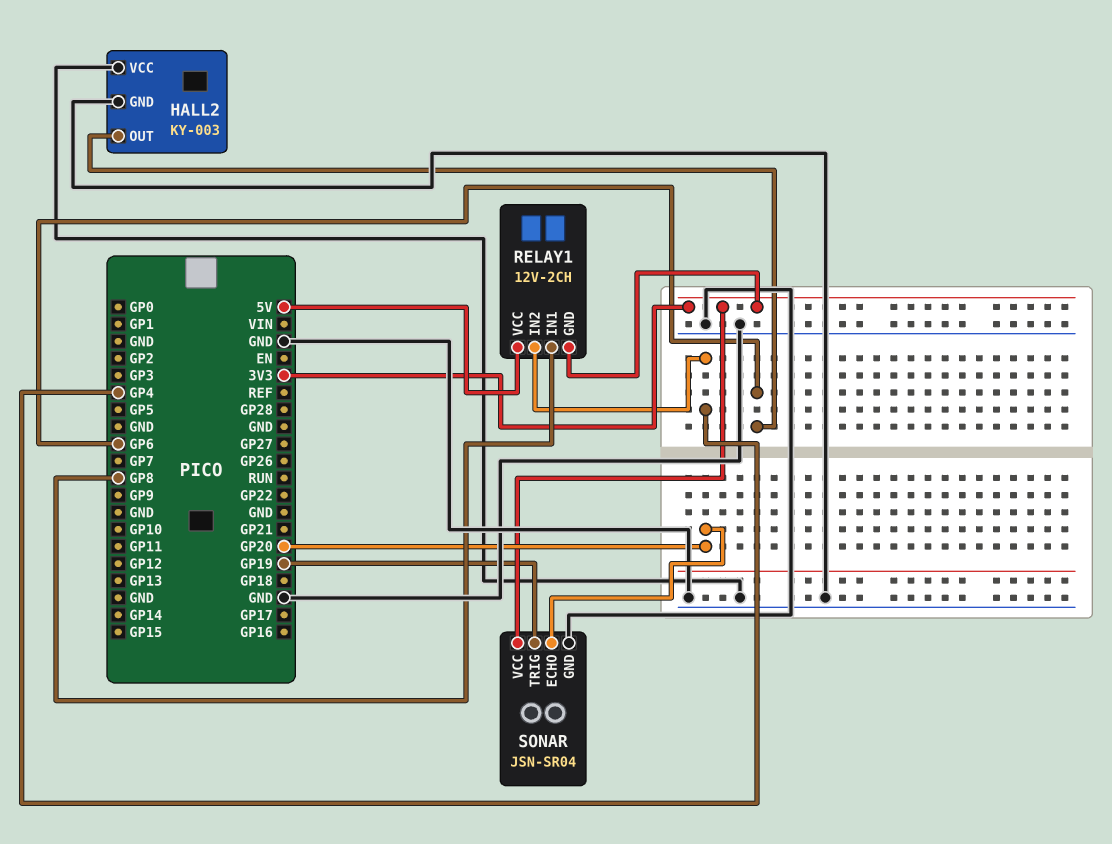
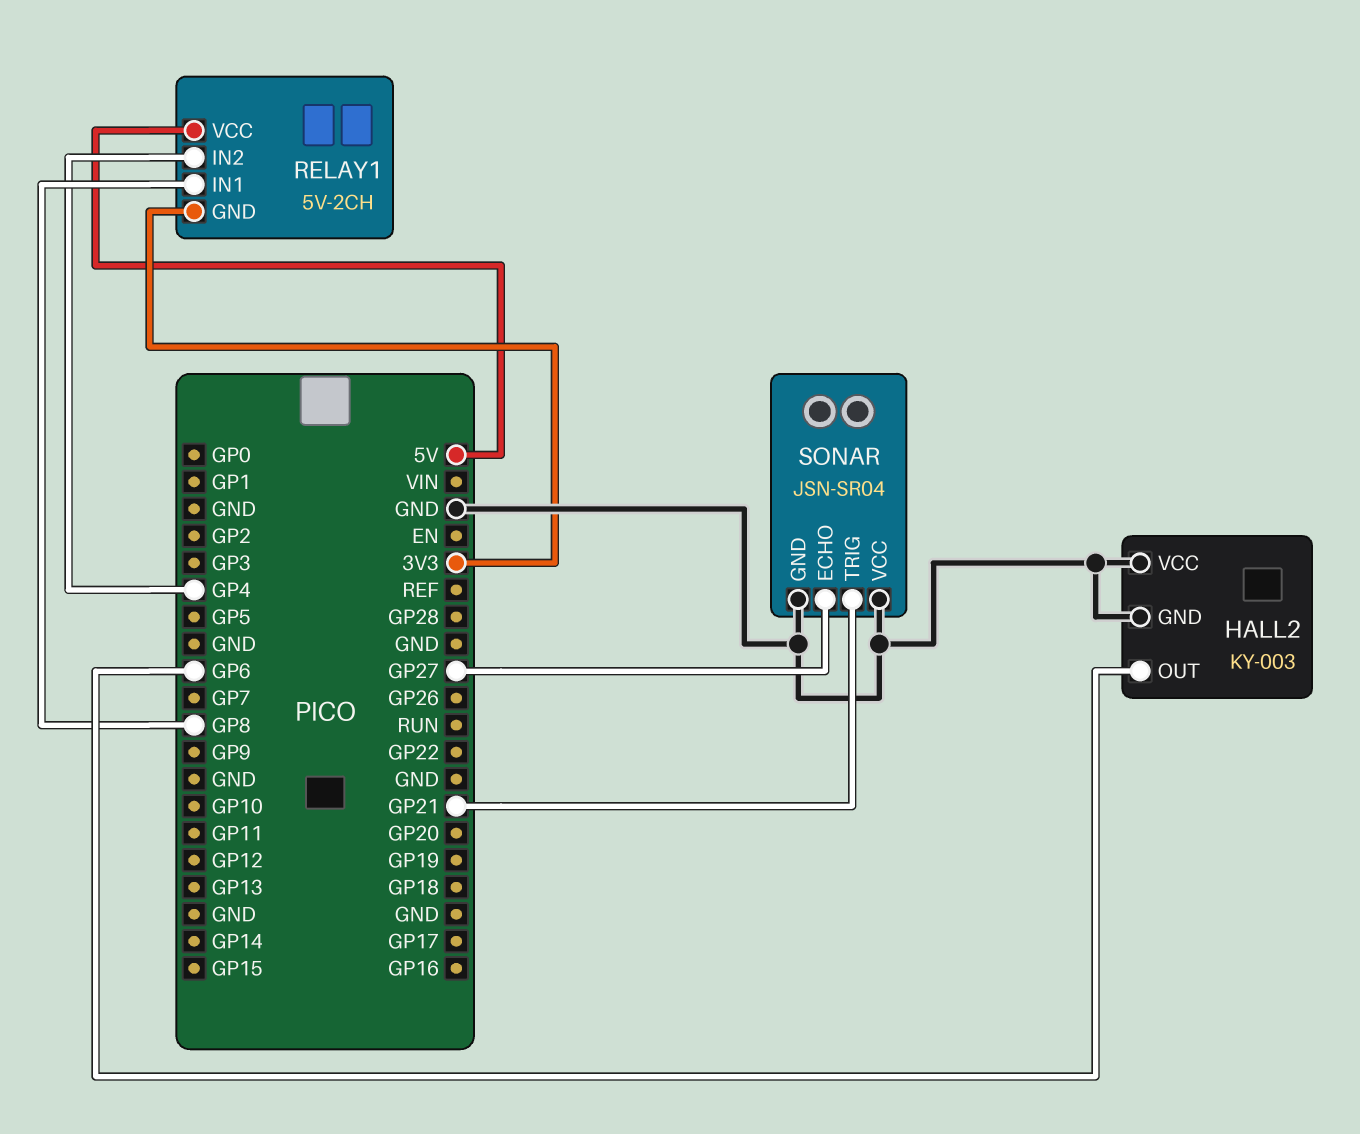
RELAY1: 12V-2CH -> 5V-2CH
SONAR pin ECHO: GP20 -> GP27
SONAR pin TRIG: GP19 -> GP21
SONAR pin VCC: 3V3 -> GND

